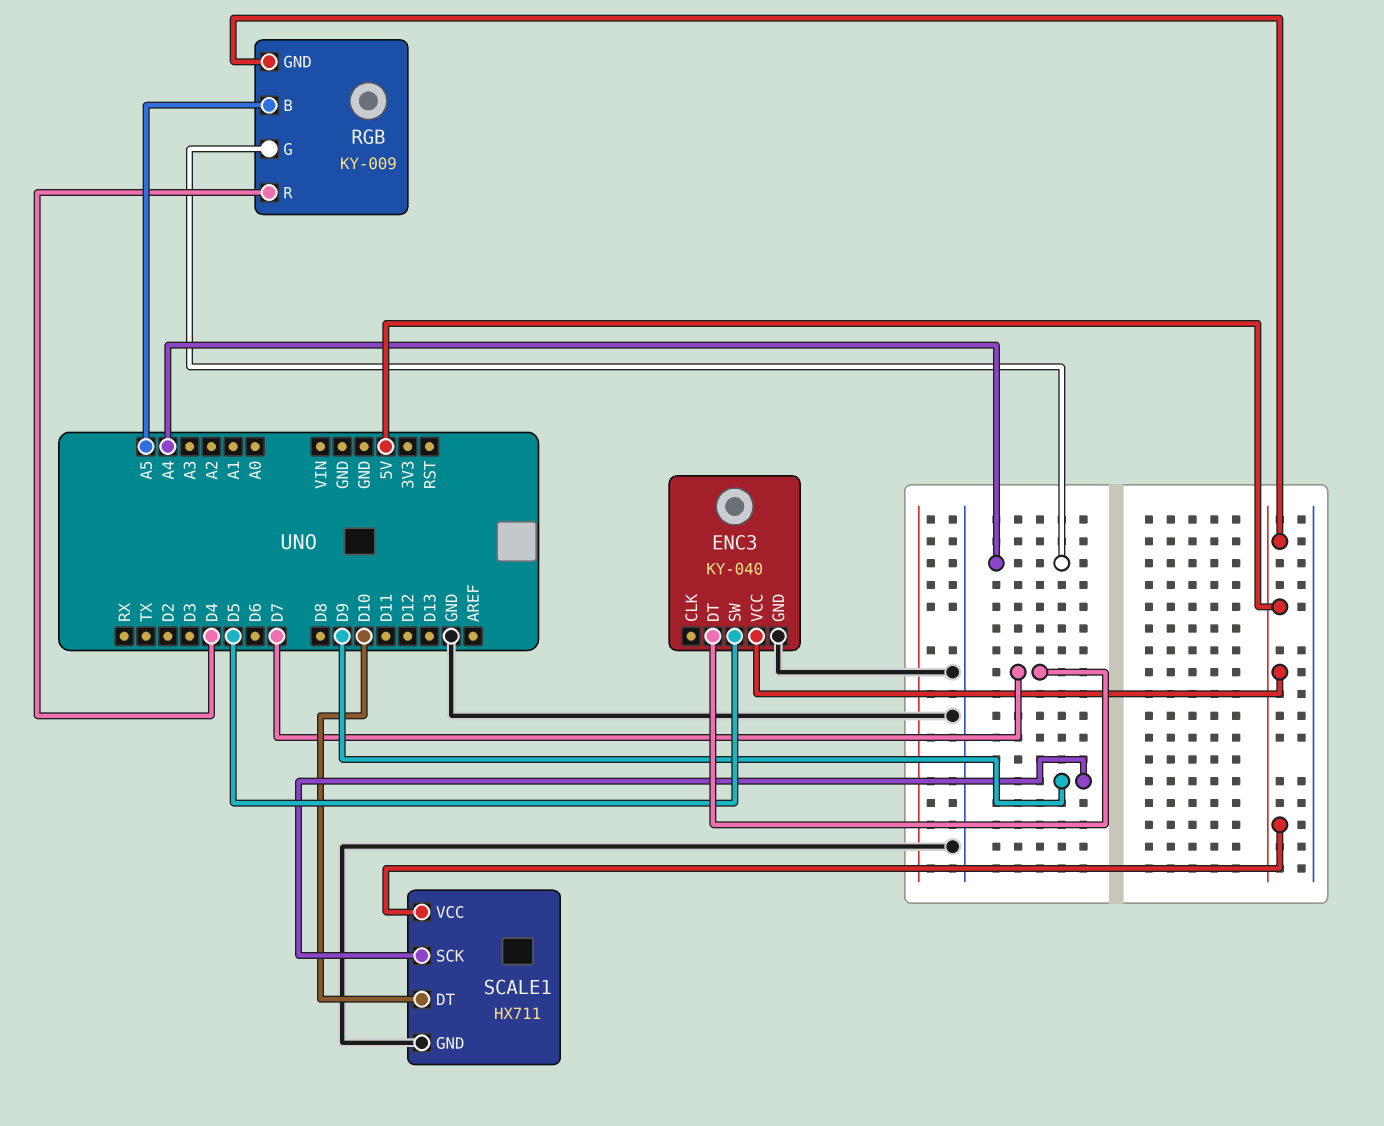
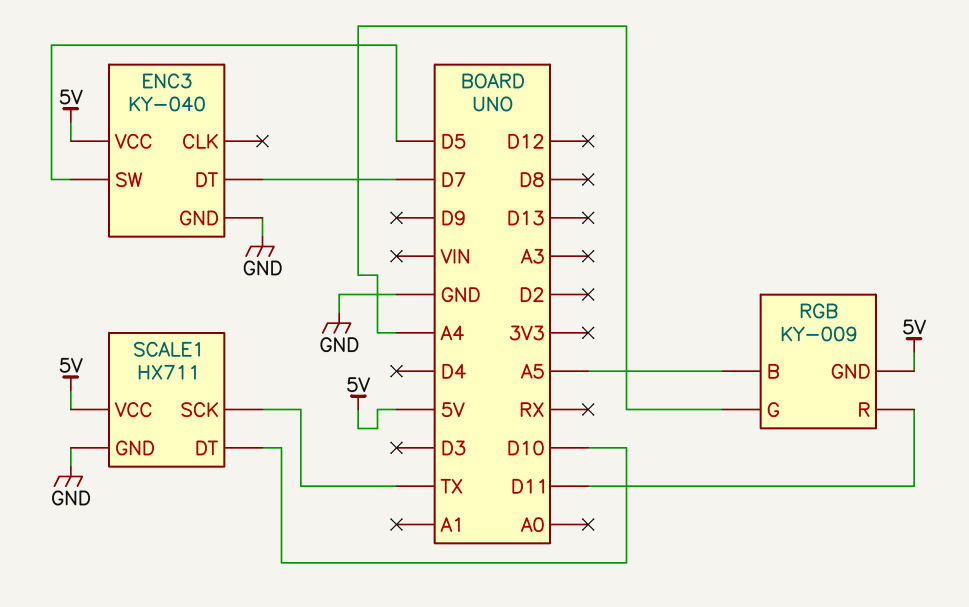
RGB pin R: D4 -> D11
SCALE1 pin SCK: D9 -> TX

